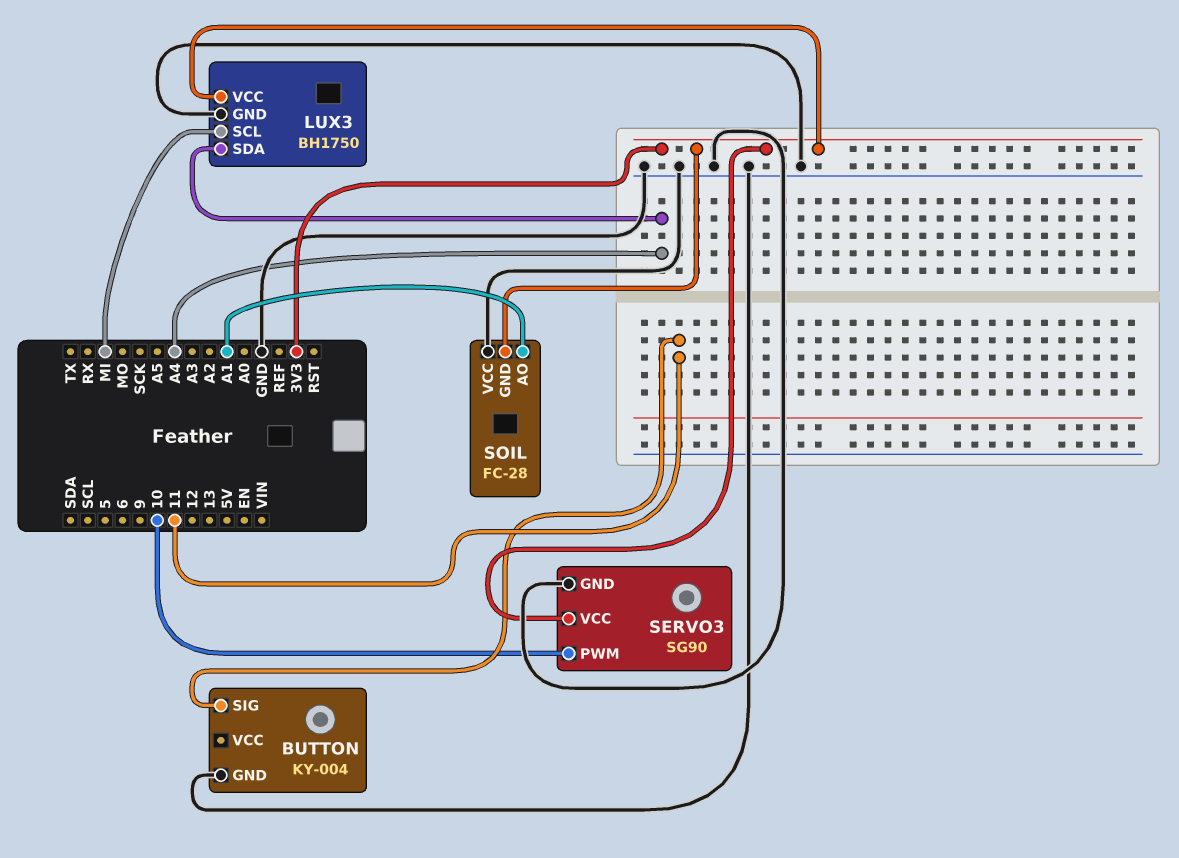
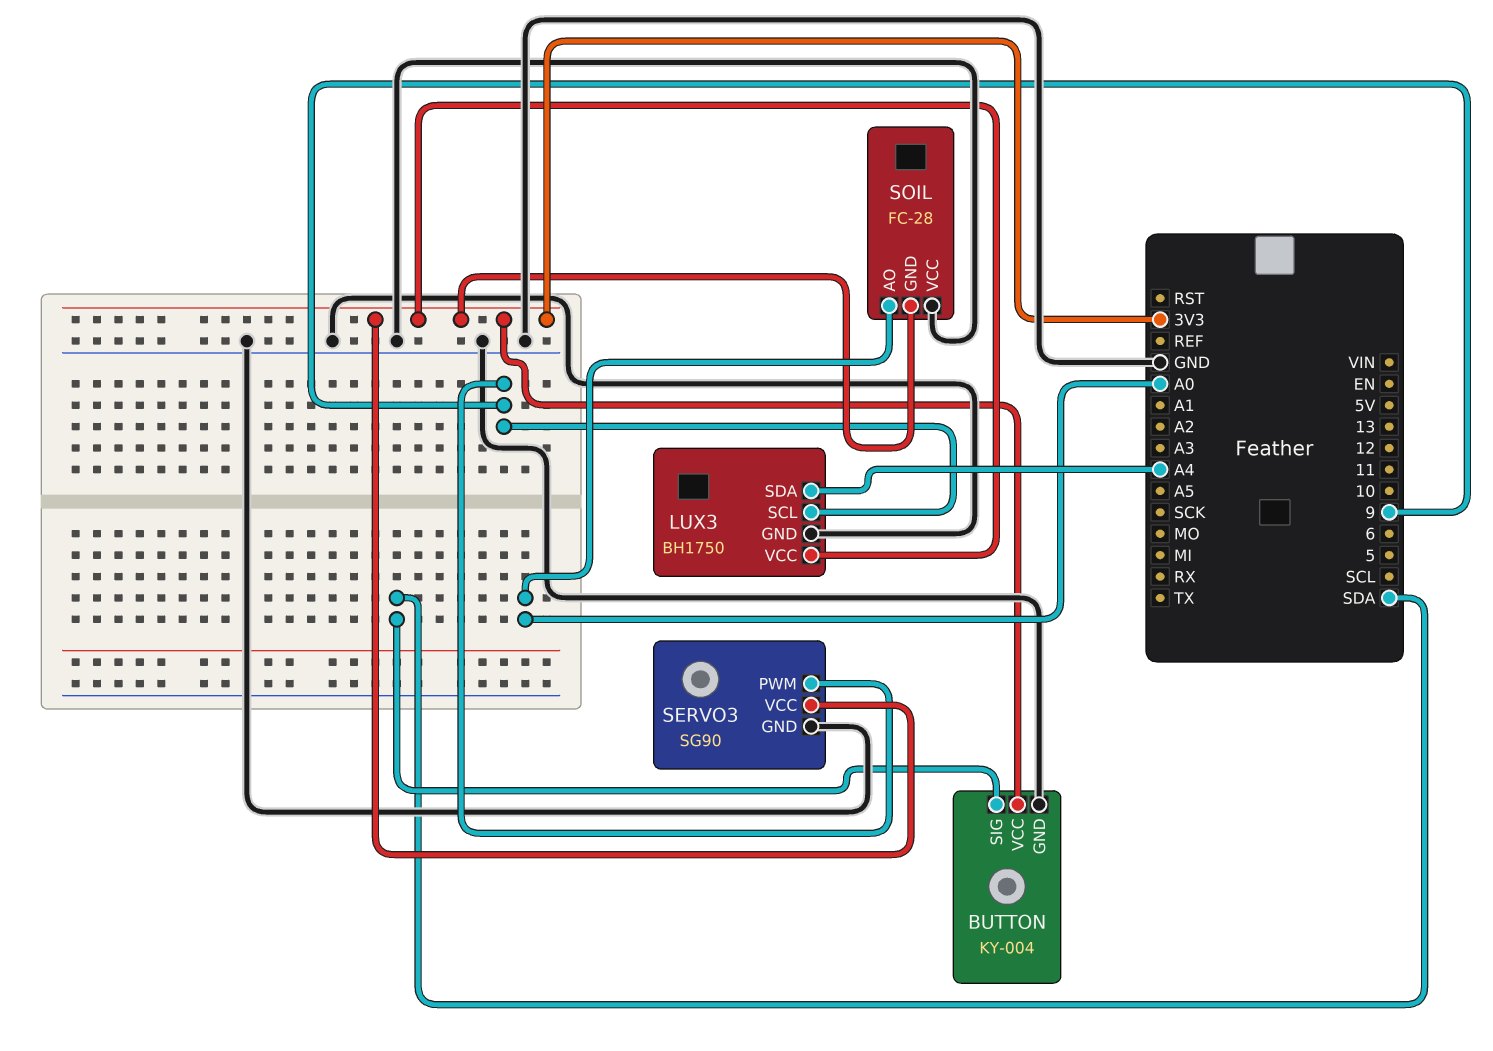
BUTTON pin SIG: 11 -> SDA
BUTTON pin VCC: none -> 3V3
LUX3 pin SCL: MI -> 9
SERVO3 pin PWM: 10 -> 9
SOIL pin AO: A1 -> A0

